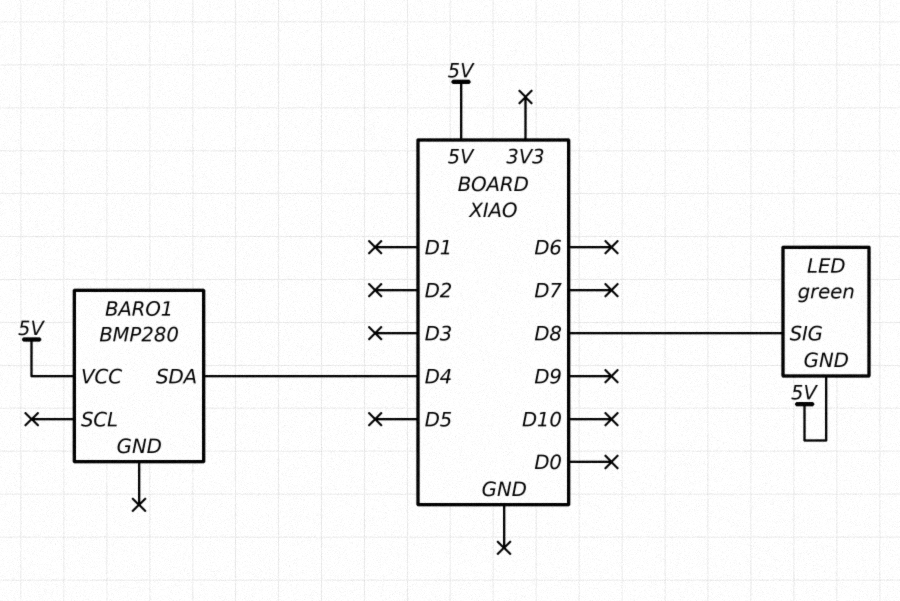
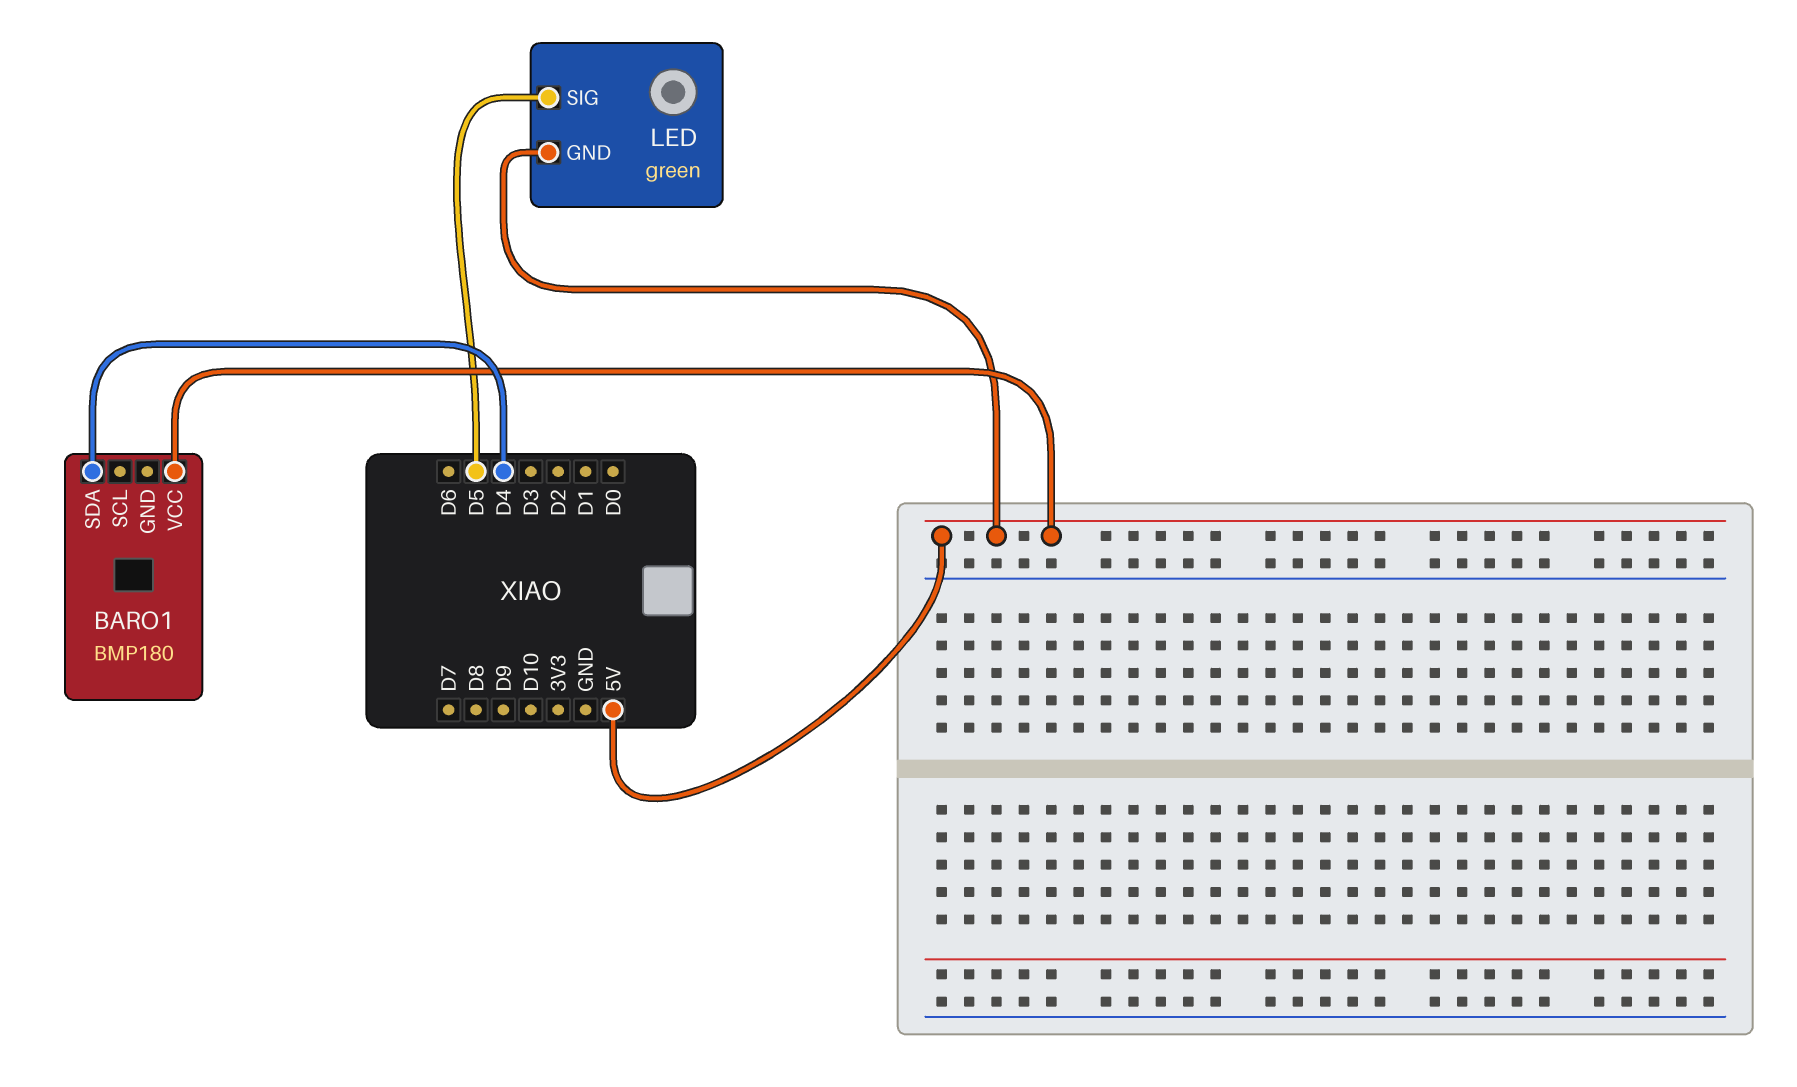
BARO1: BMP280 -> BMP180
LED pin SIG: D8 -> D5

